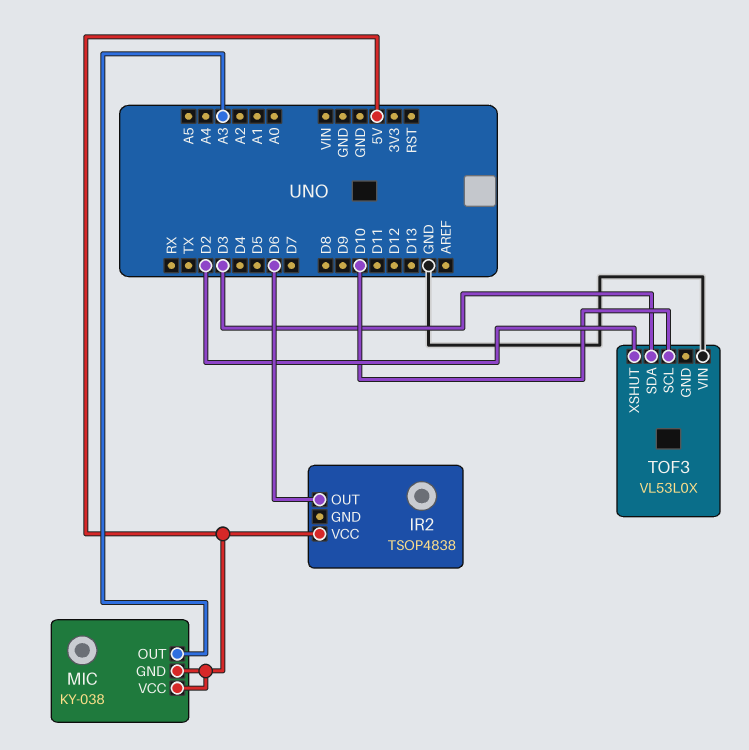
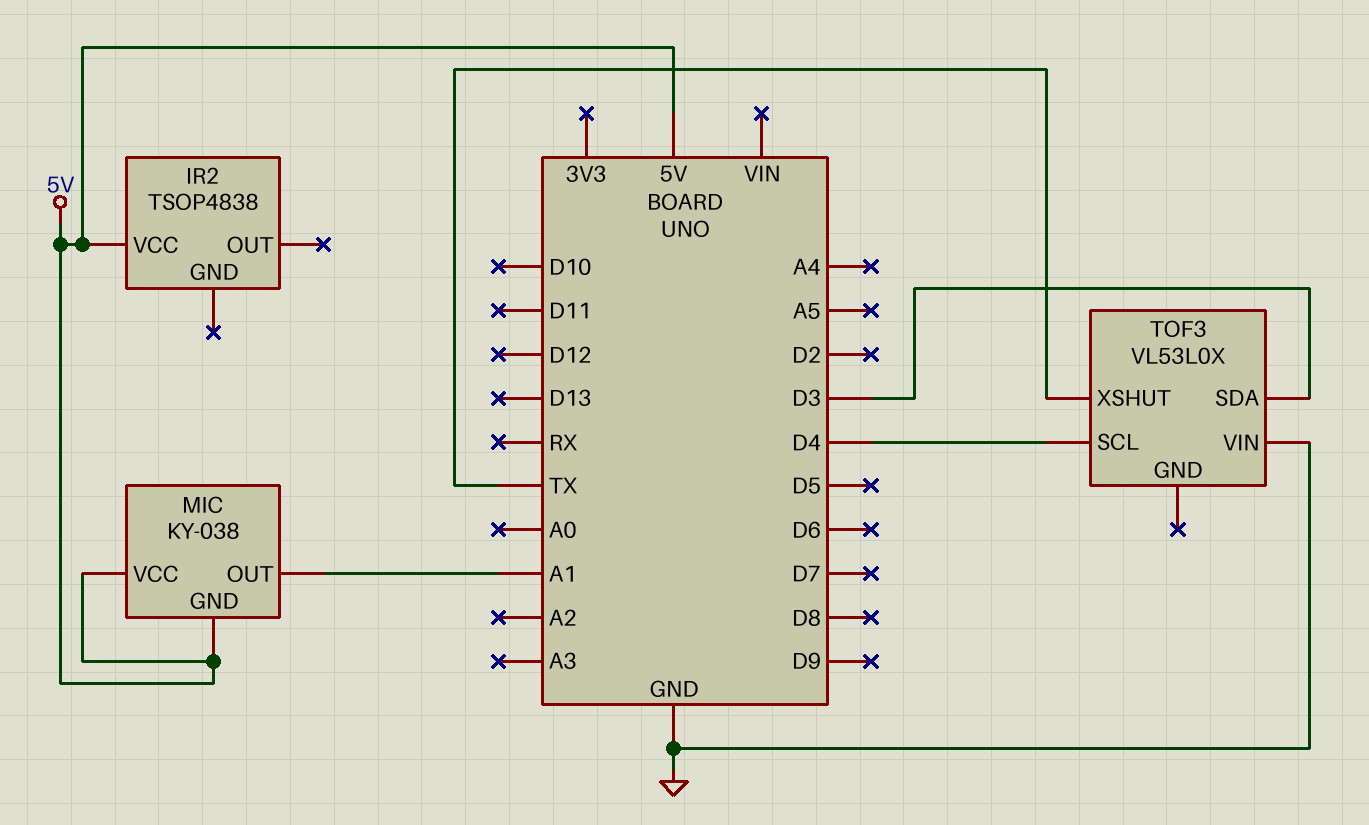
IR2 pin OUT: D6 -> none
MIC pin OUT: A3 -> A1
TOF3 pin SCL: D10 -> D4
TOF3 pin XSHUT: D2 -> TX

